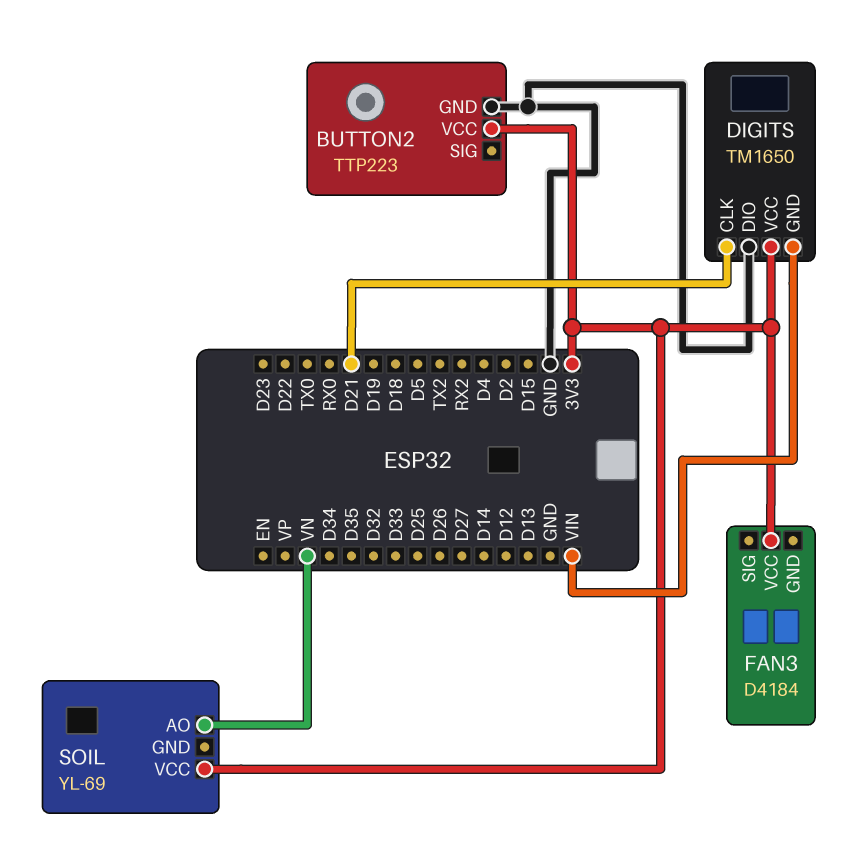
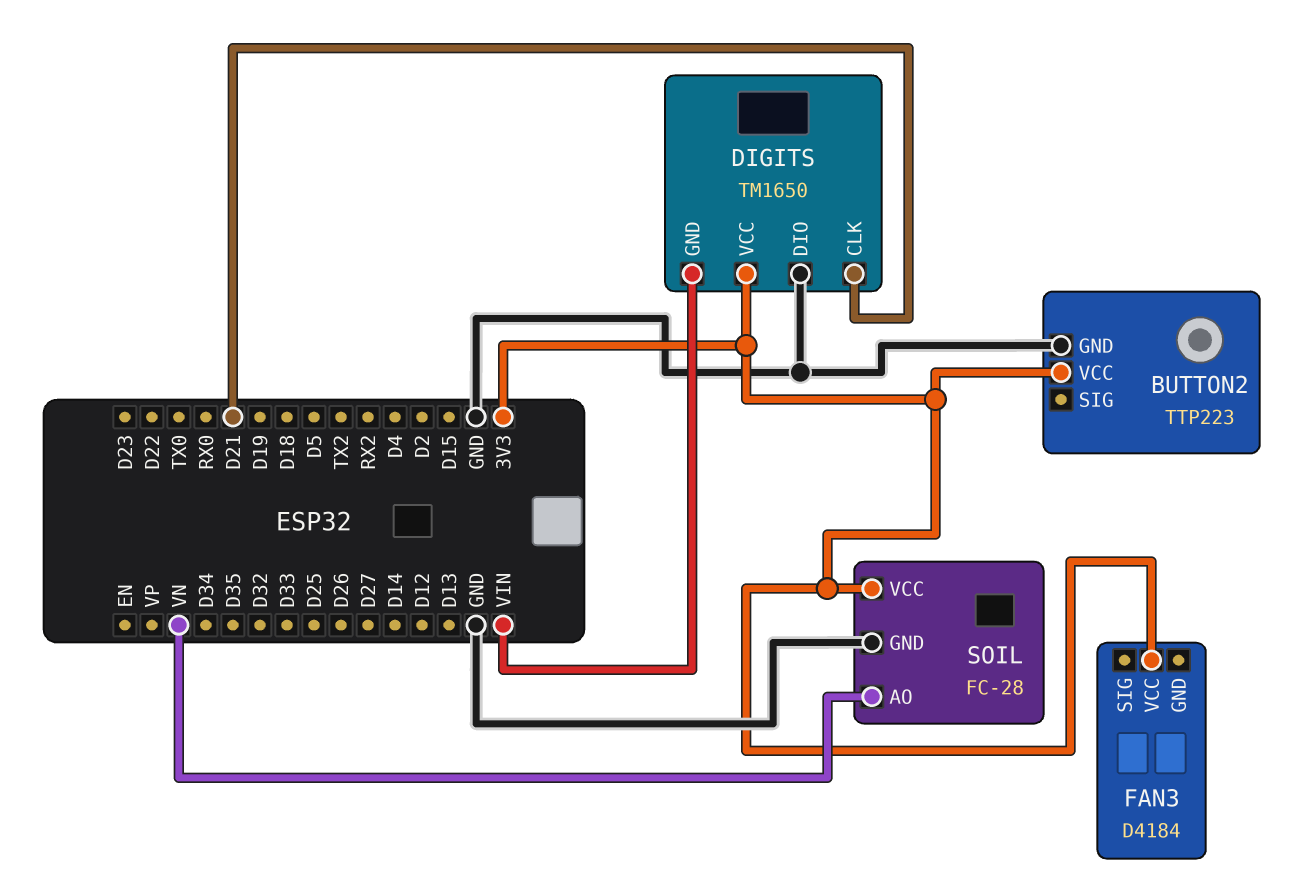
SOIL: YL-69 -> FC-28
SOIL pin GND: none -> GND

